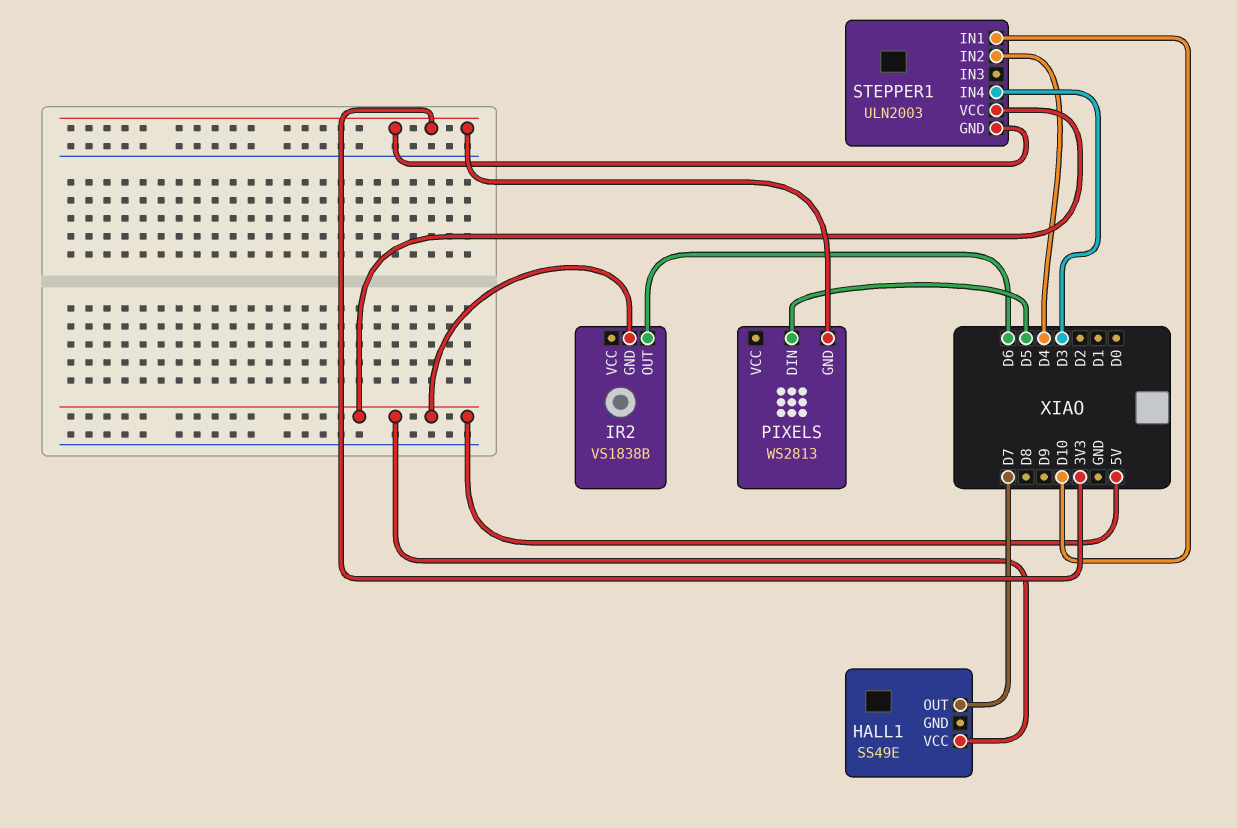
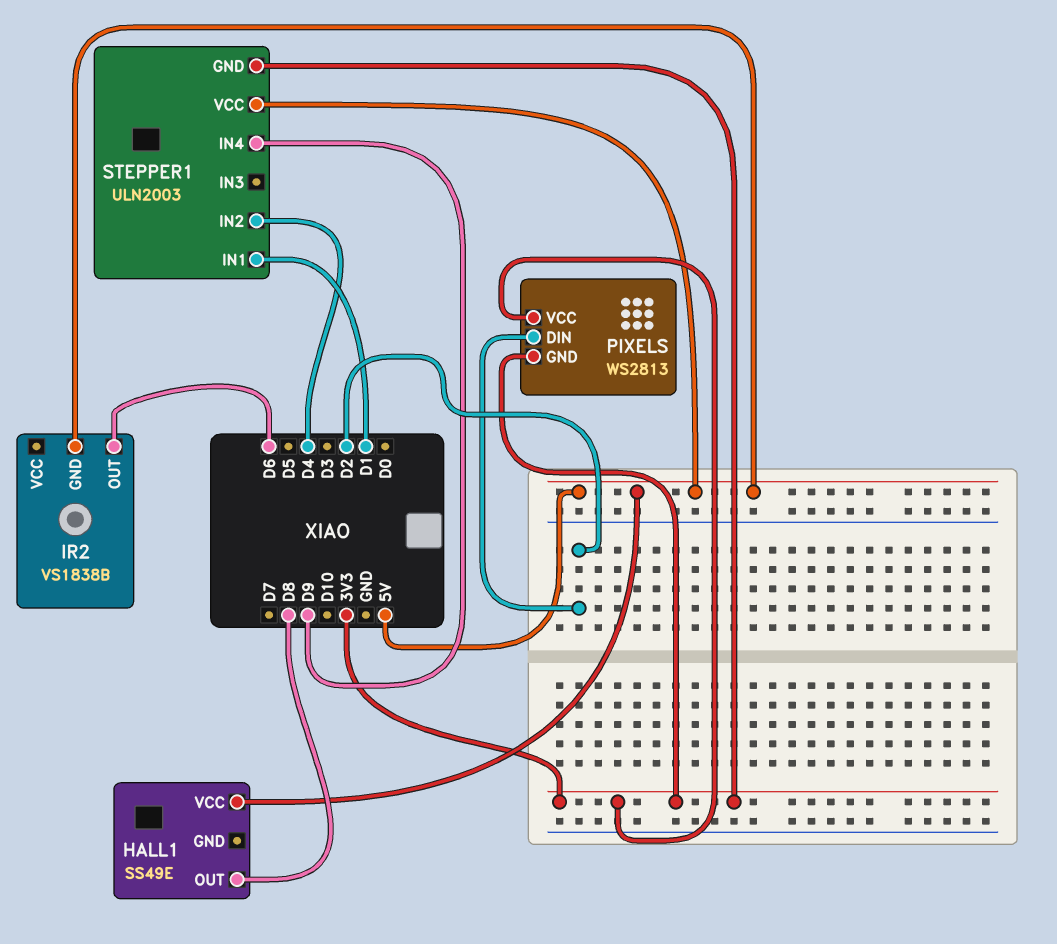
HALL1 pin OUT: D7 -> D8
PIXELS pin DIN: D5 -> D2
PIXELS pin VCC: none -> 3V3
STEPPER1 pin IN1: D10 -> D1
STEPPER1 pin IN4: D3 -> D9

